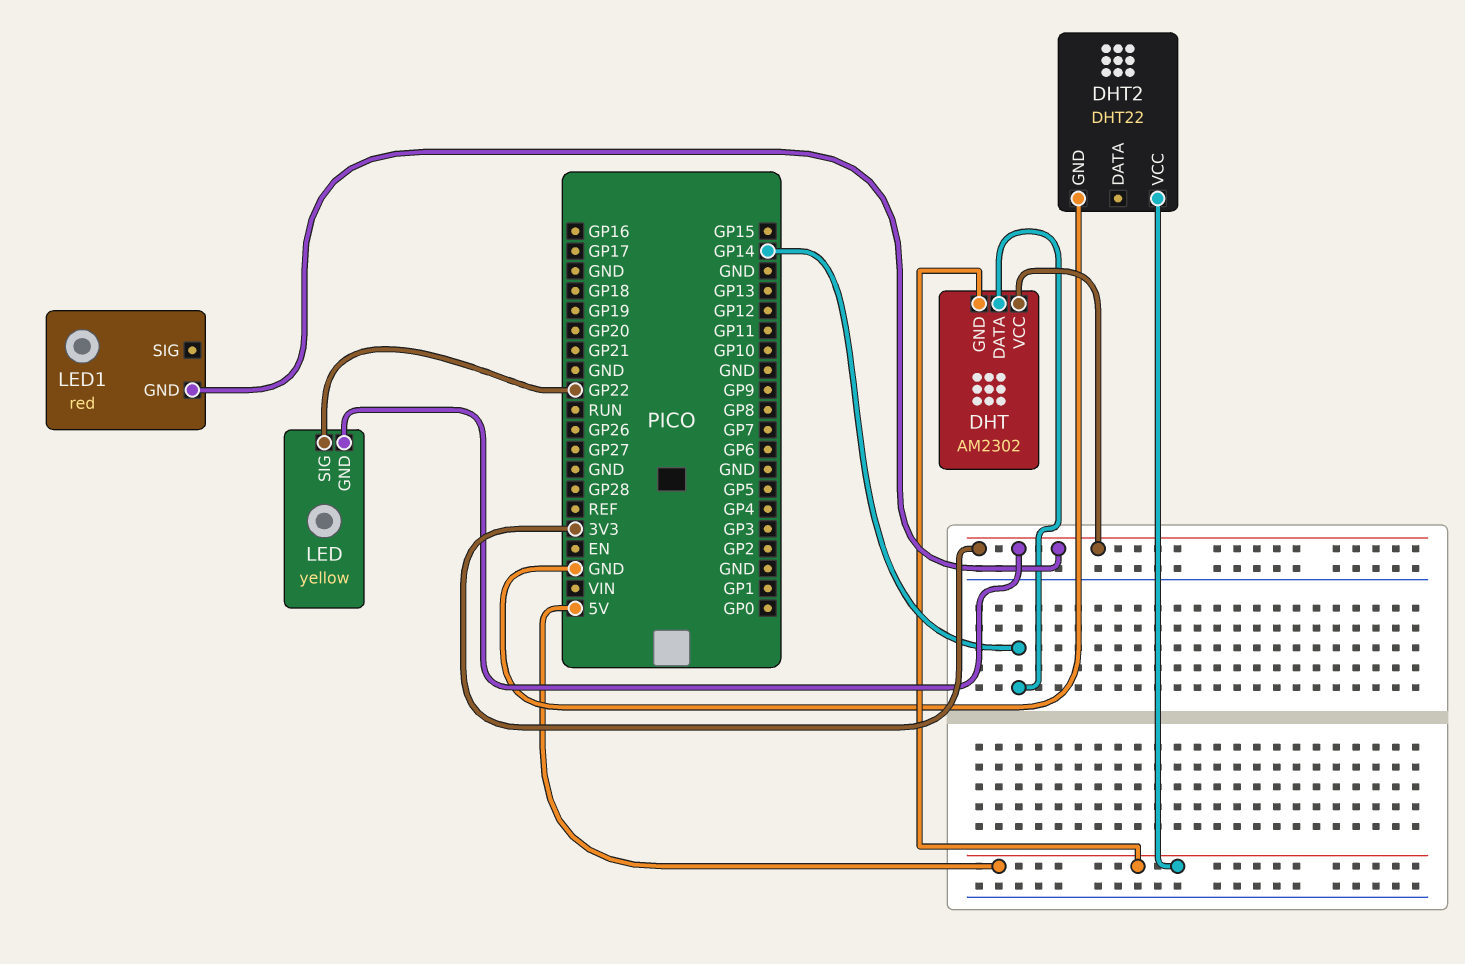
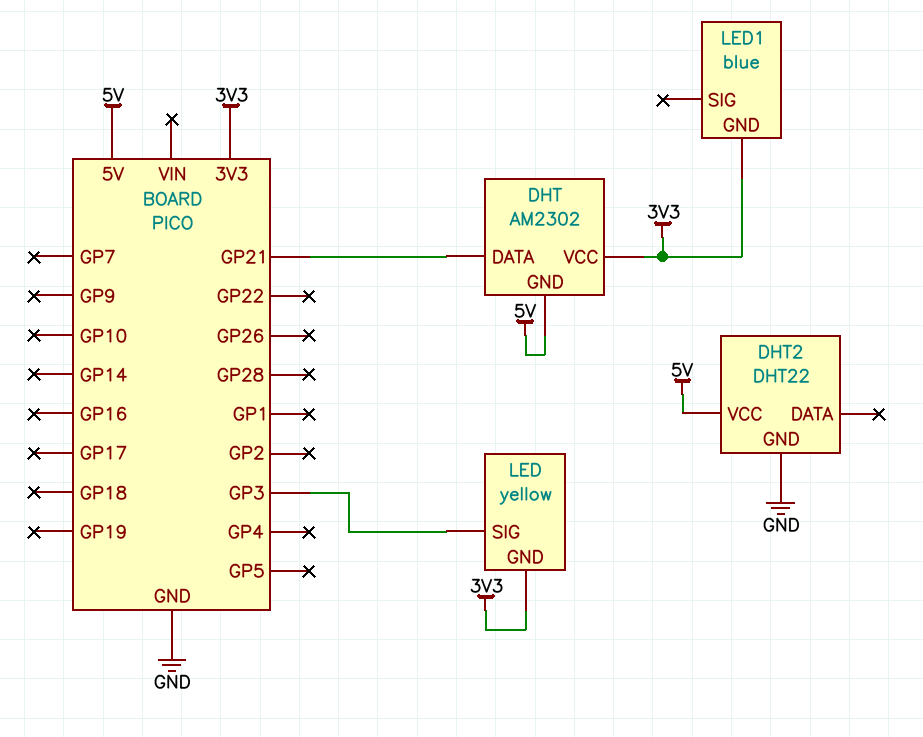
DHT pin DATA: GP14 -> GP21
LED pin SIG: GP22 -> GP3
LED1: red -> blue

